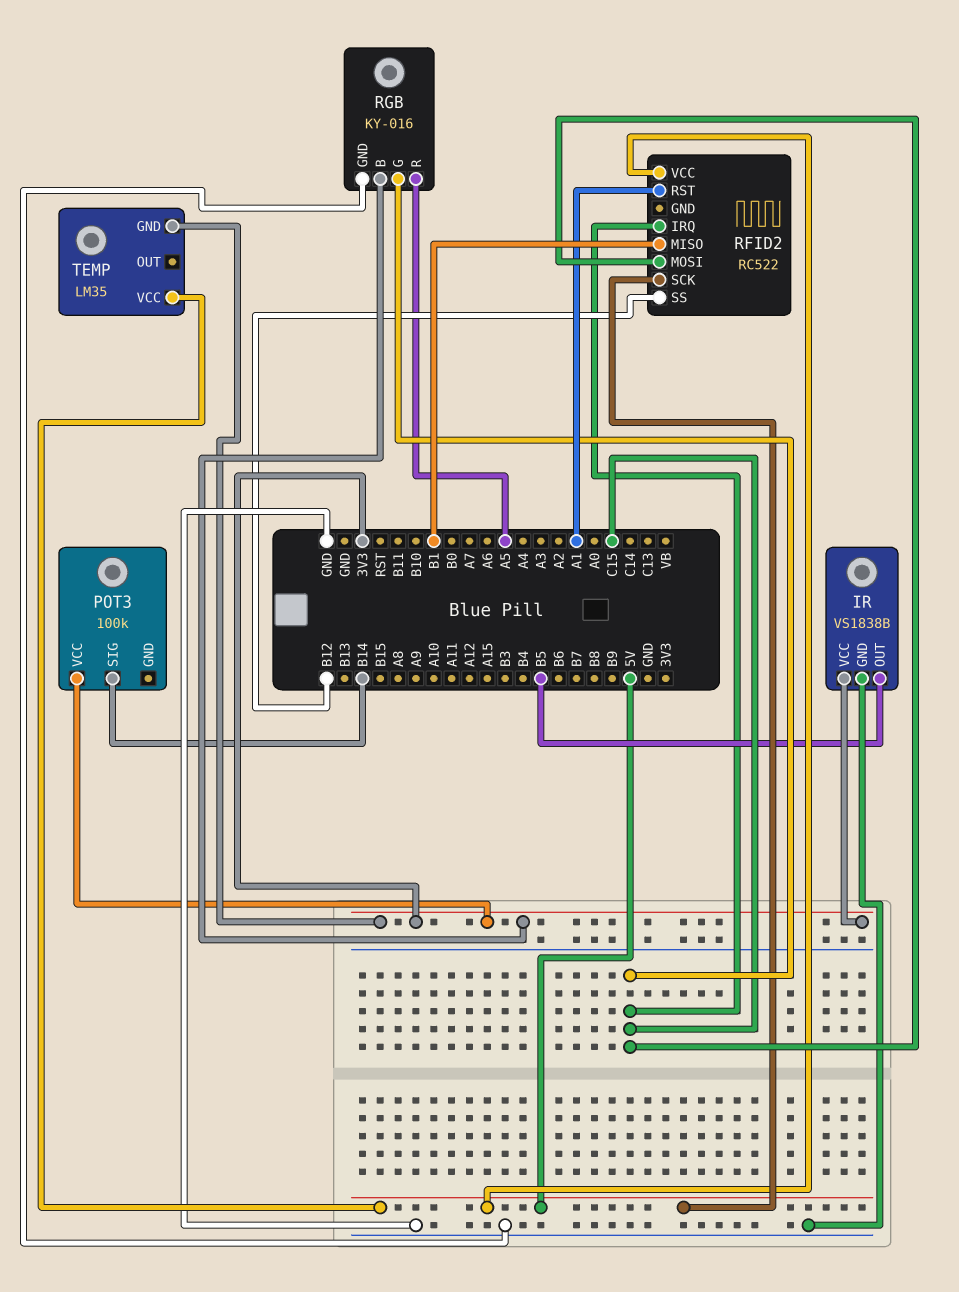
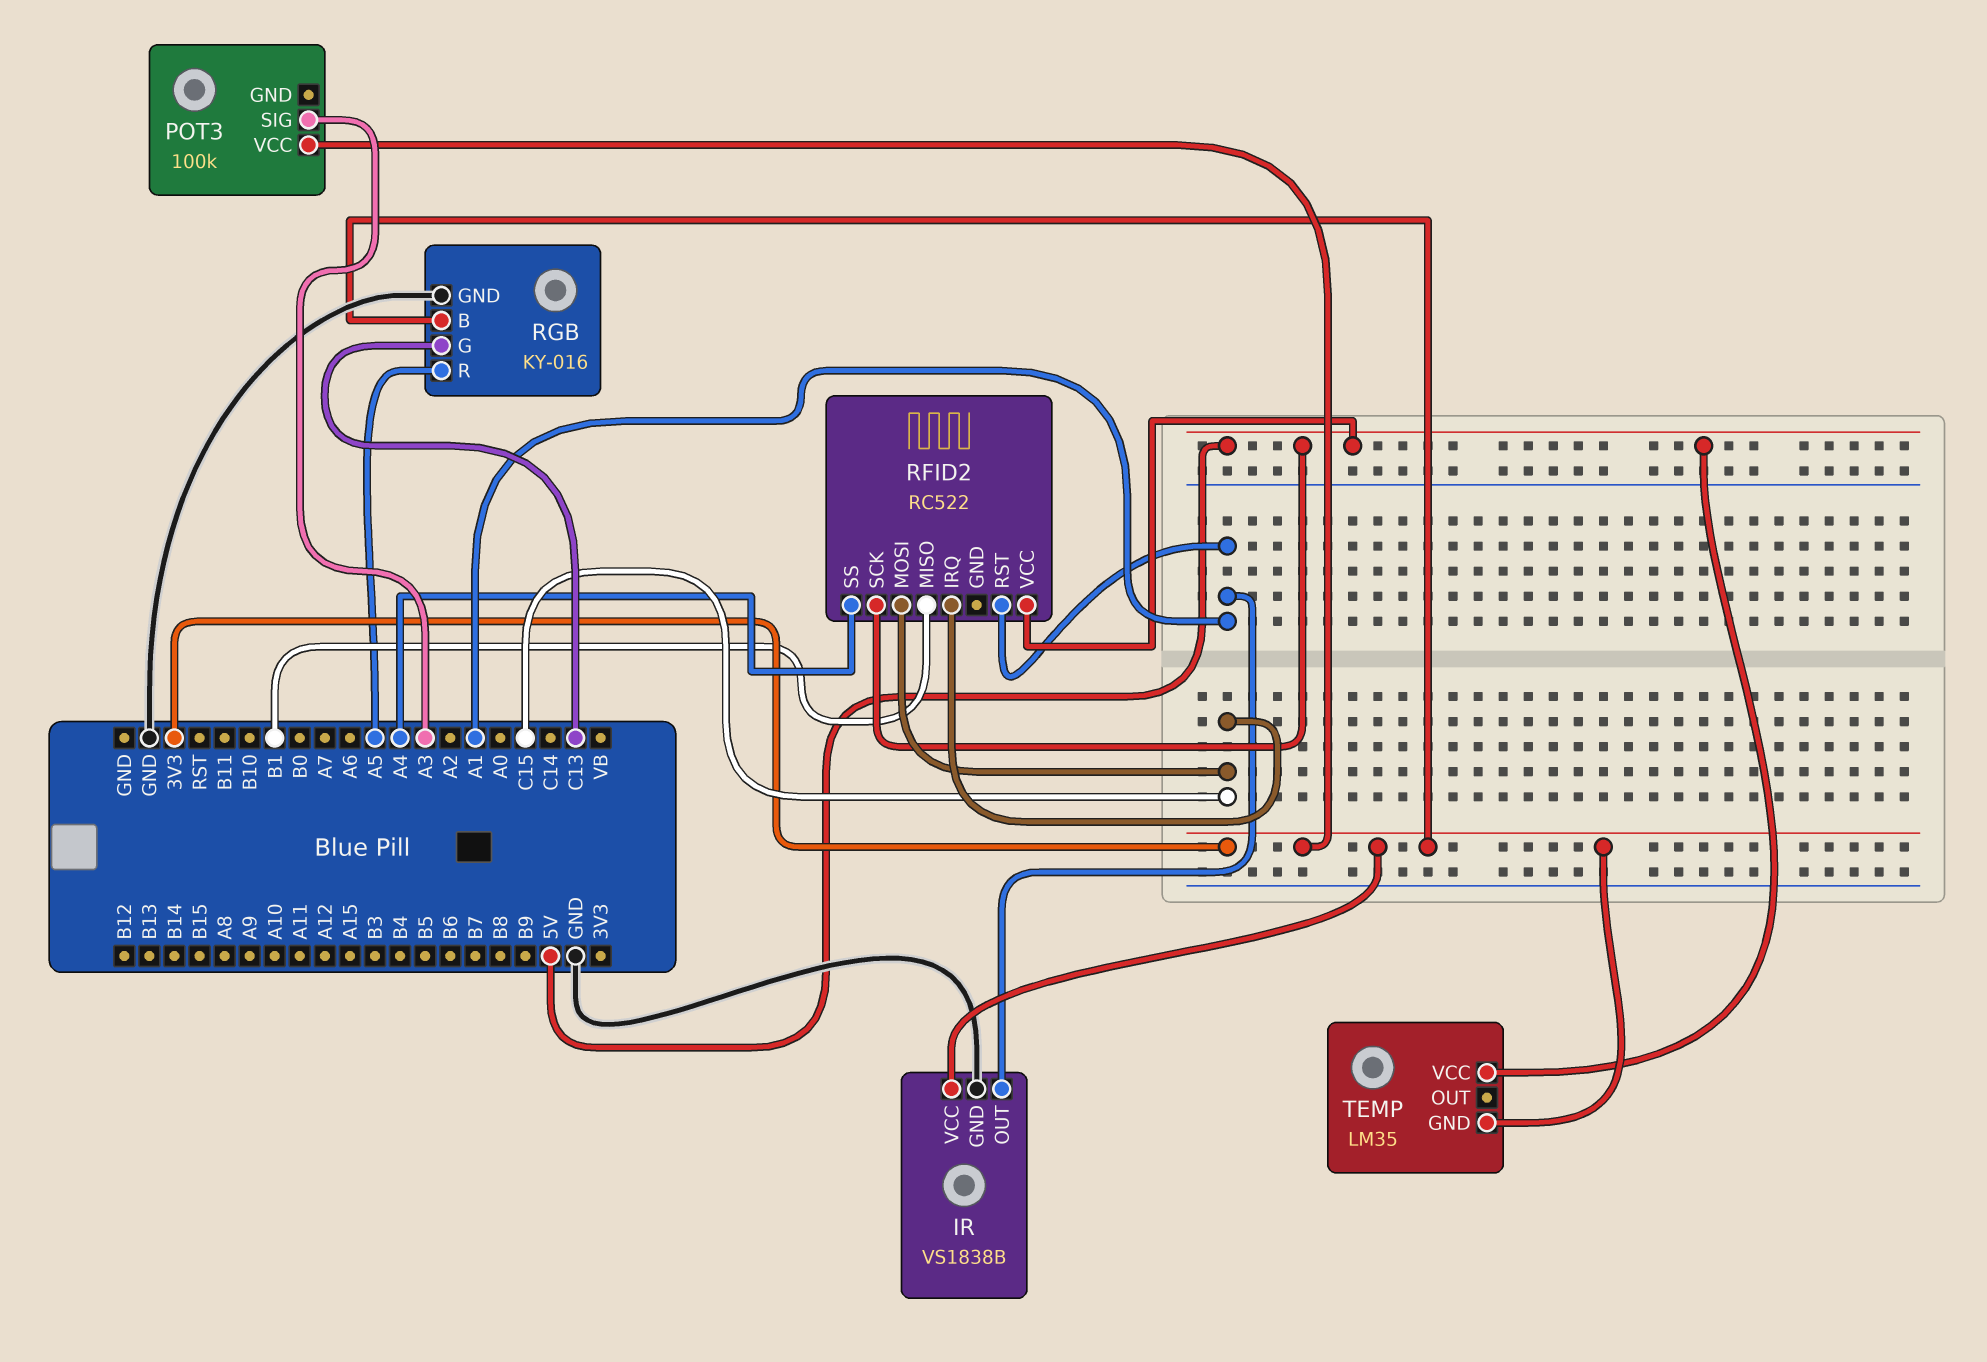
IR pin OUT: B5 -> A1
POT3 pin SIG: B14 -> A3
RFID2 pin SS: B12 -> A4
RGB pin G: C15 -> C13

